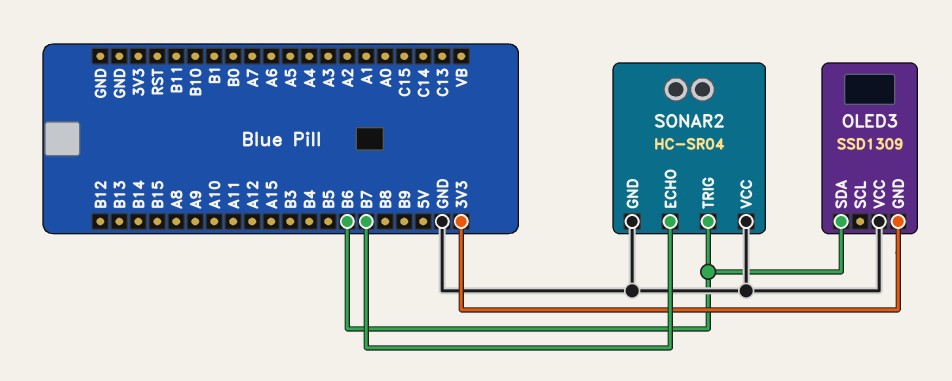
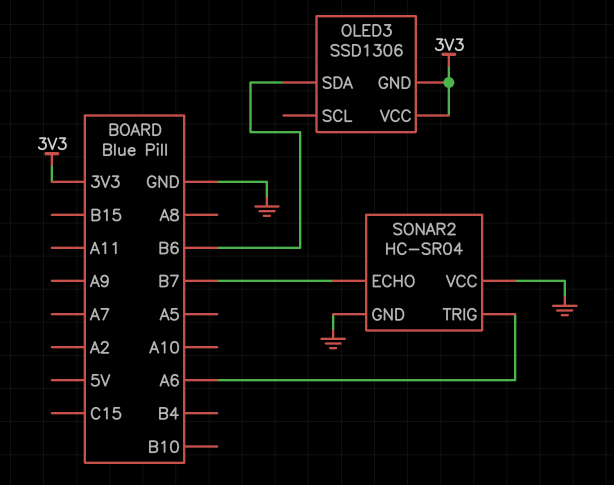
OLED3: SSD1309 -> SSD1306
OLED3 pin VCC: GND -> 3V3
SONAR2 pin TRIG: B6 -> A6

